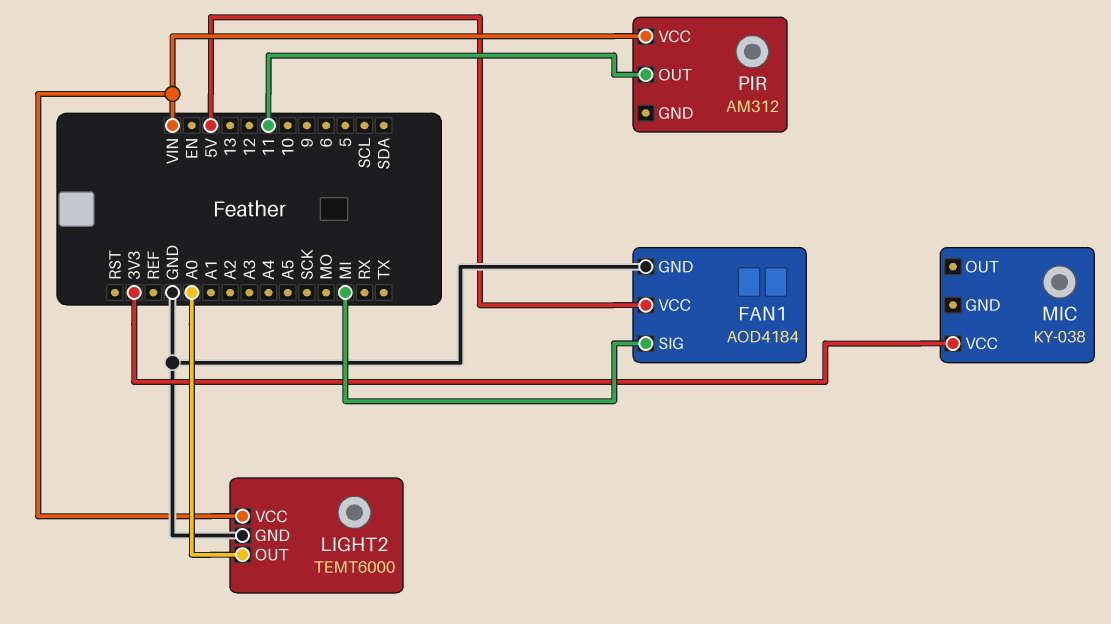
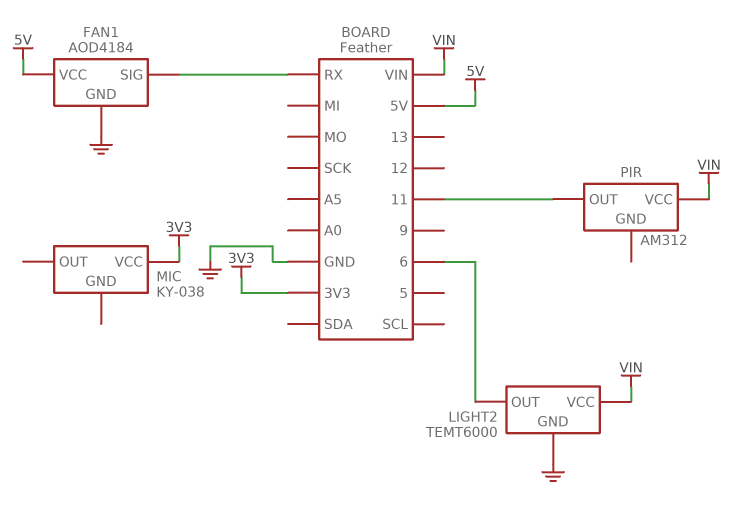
FAN1 pin SIG: MI -> RX
LIGHT2 pin OUT: A0 -> 6

